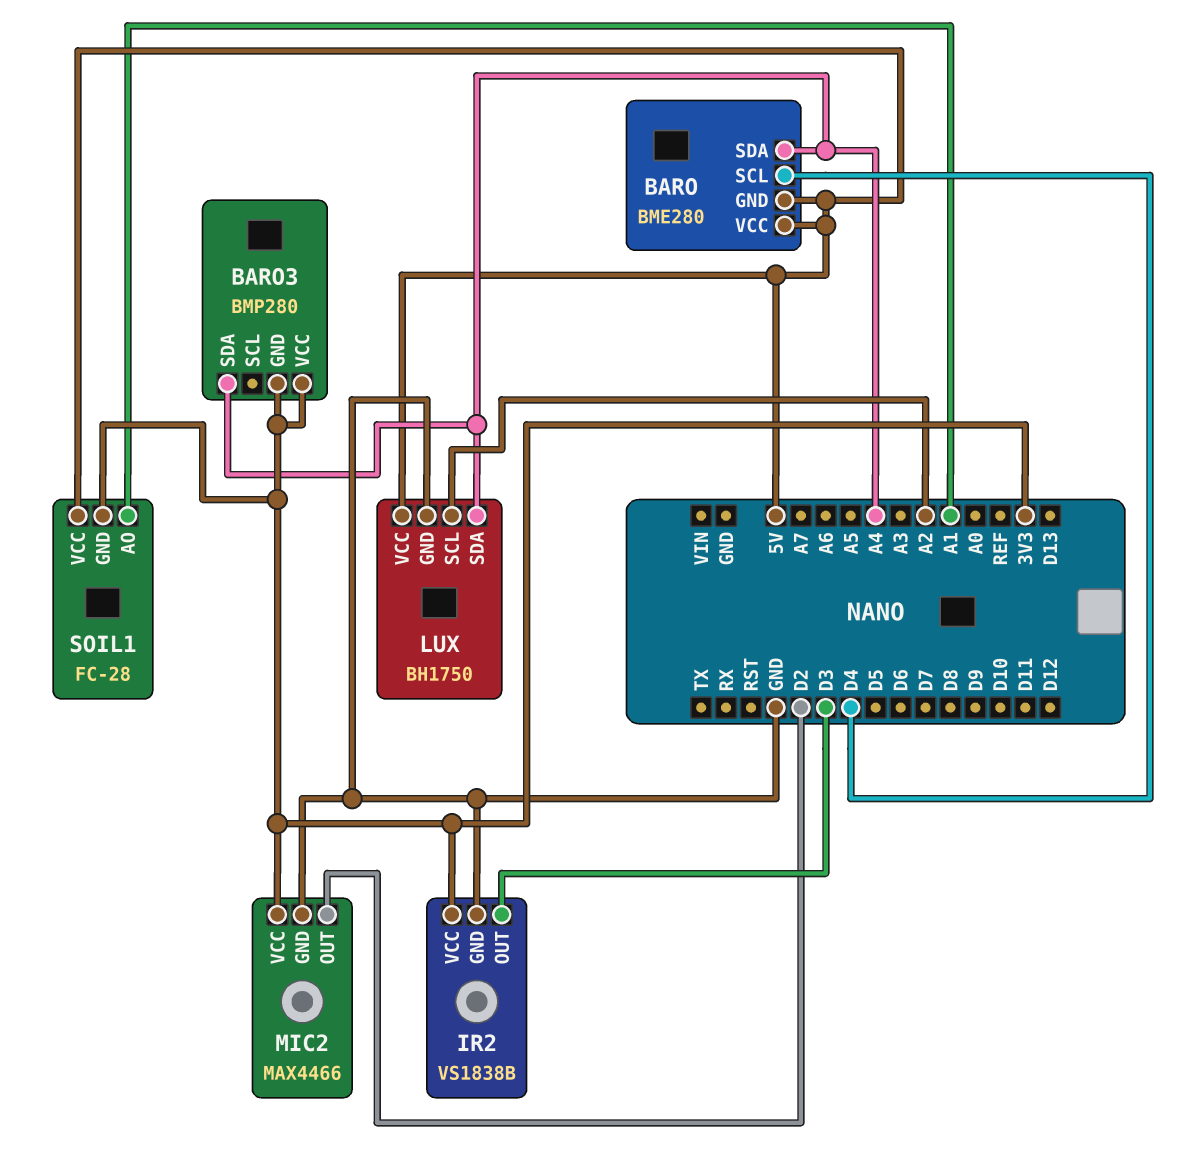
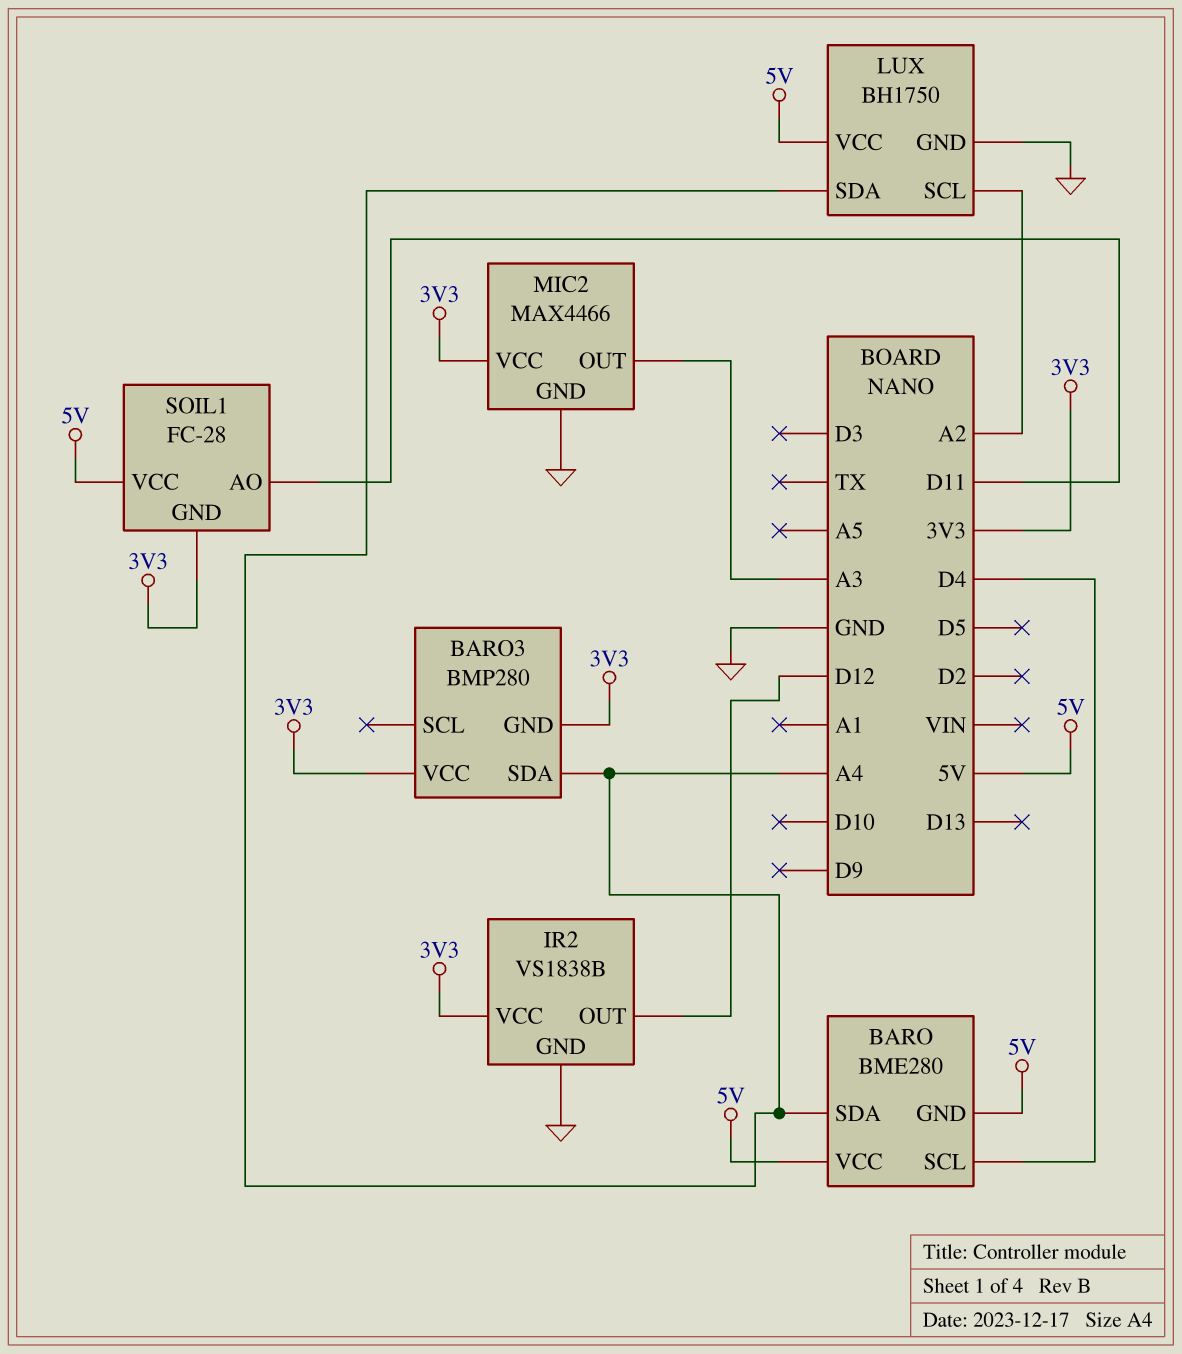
IR2 pin OUT: D3 -> D12
MIC2 pin OUT: D2 -> A3
SOIL1 pin AO: A1 -> D11

